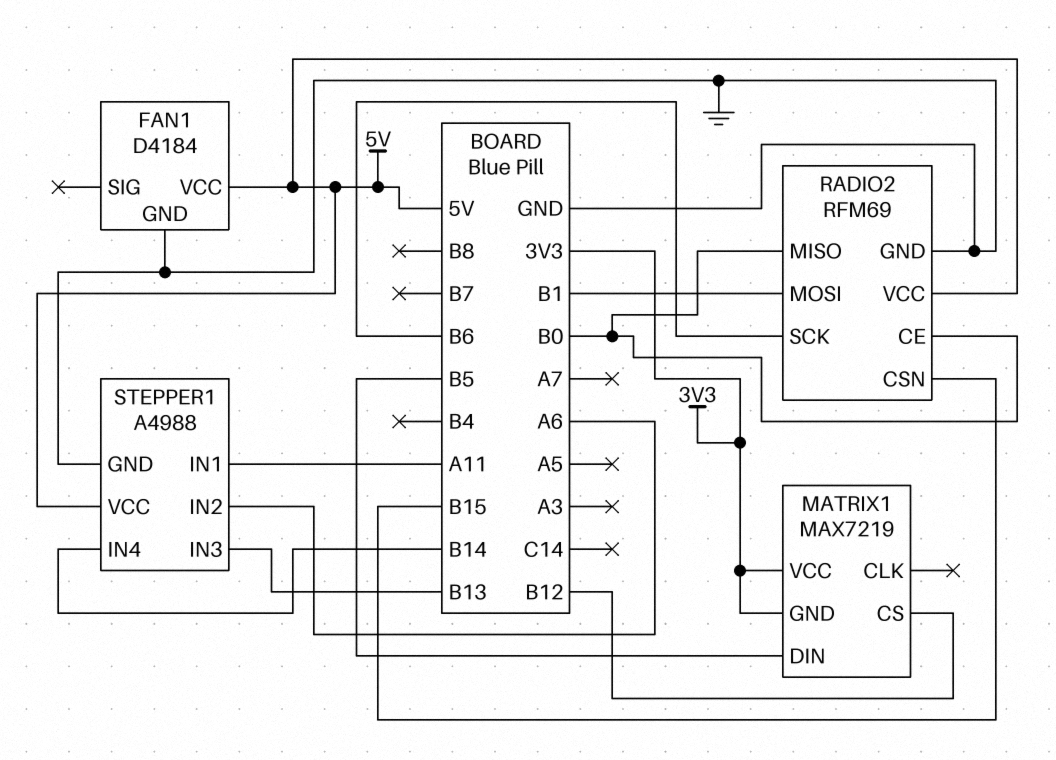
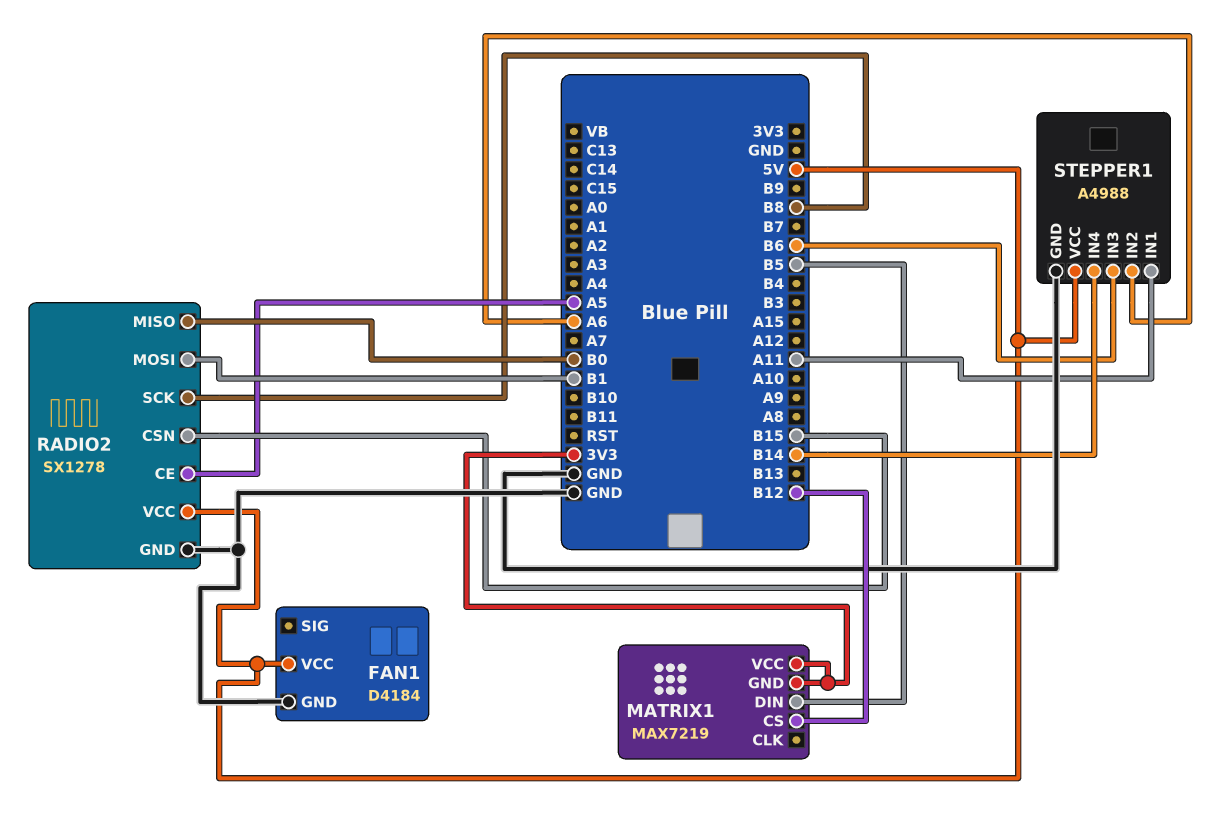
RADIO2: RFM69 -> SX1278
RADIO2 pin CE: B0 -> A5
RADIO2 pin SCK: B6 -> B8
STEPPER1 pin IN3: B13 -> B6

